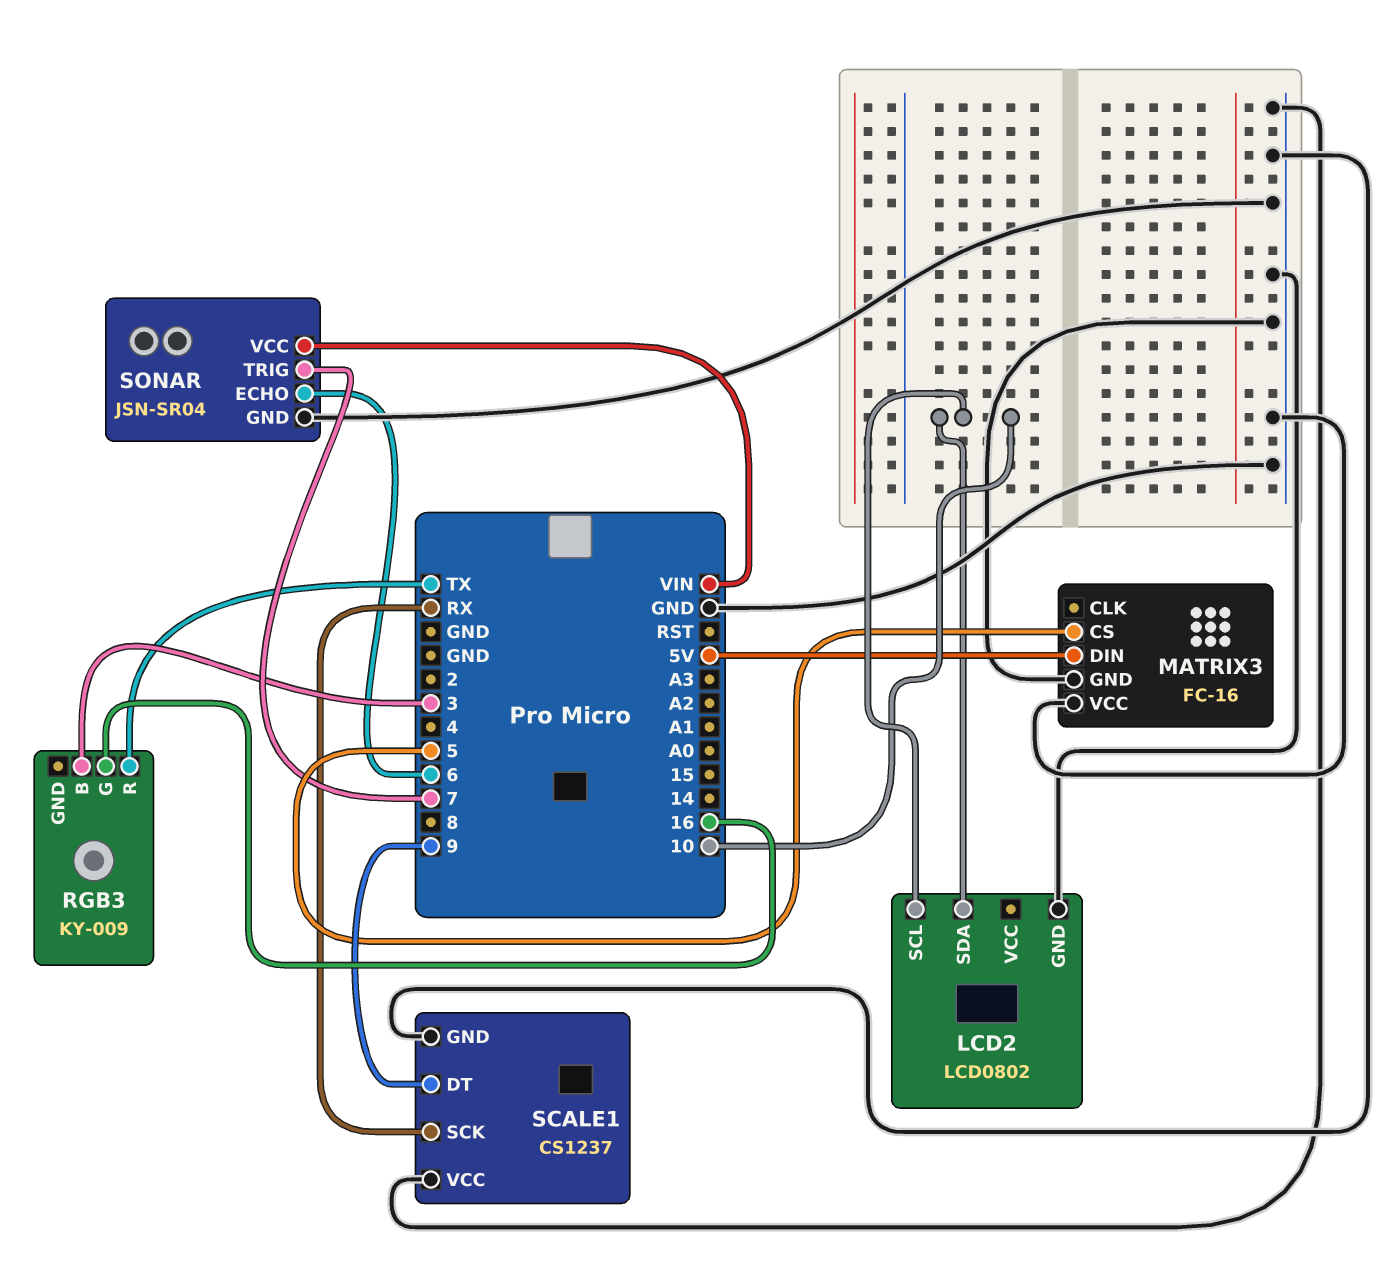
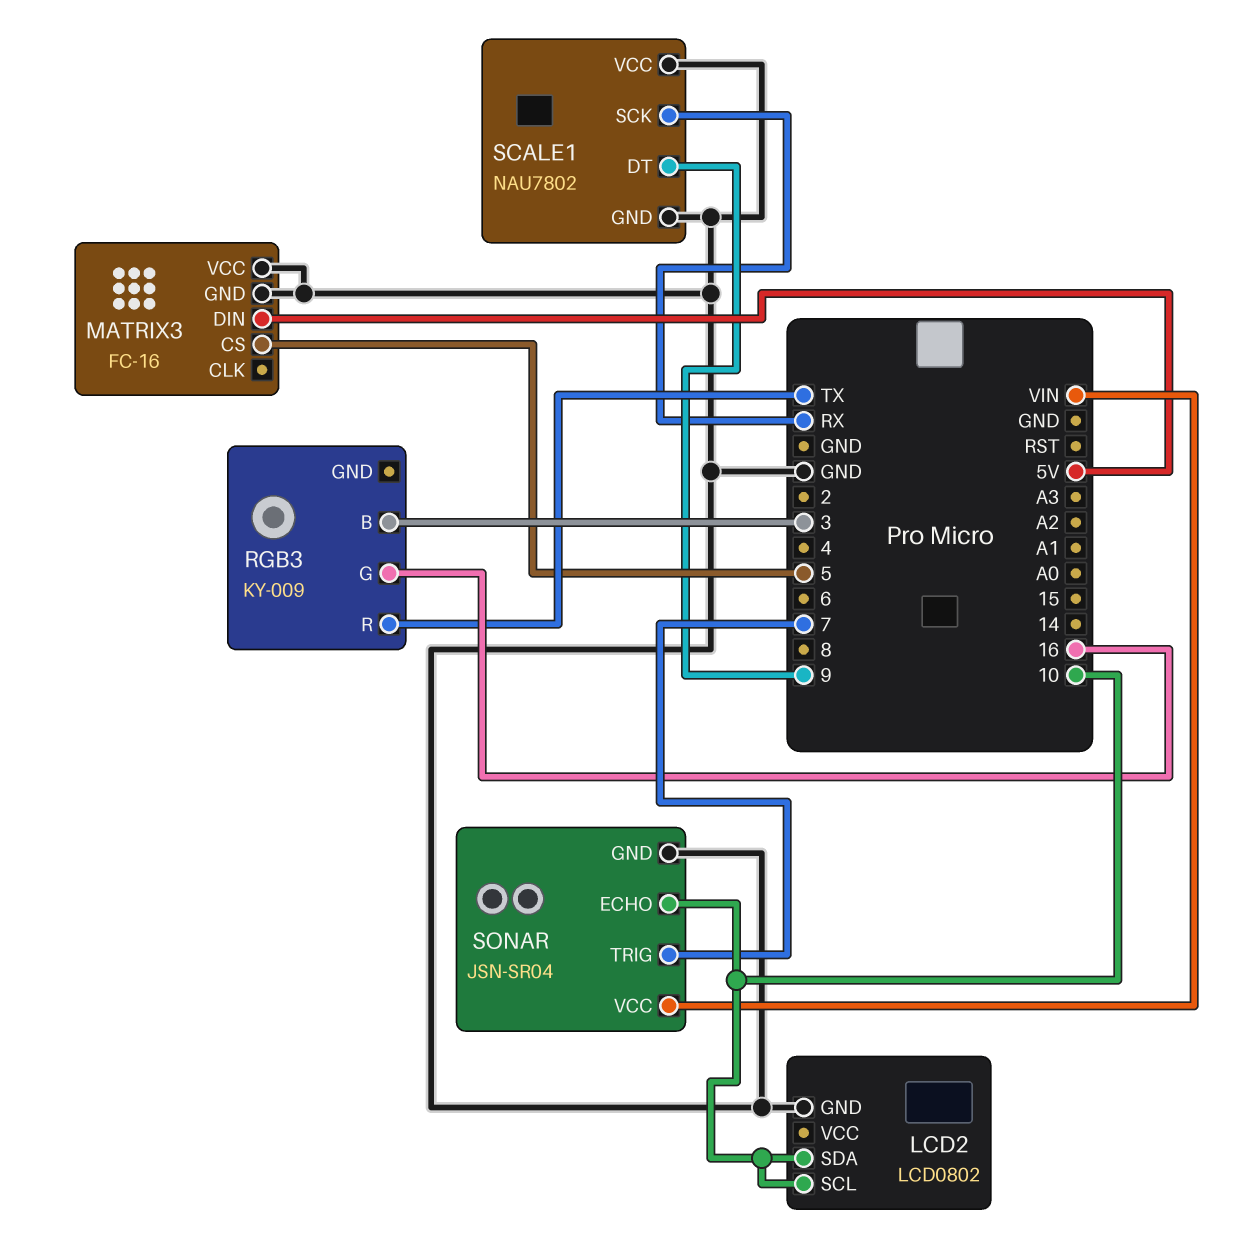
SCALE1: CS1237 -> NAU7802
SONAR pin ECHO: 6 -> 10

